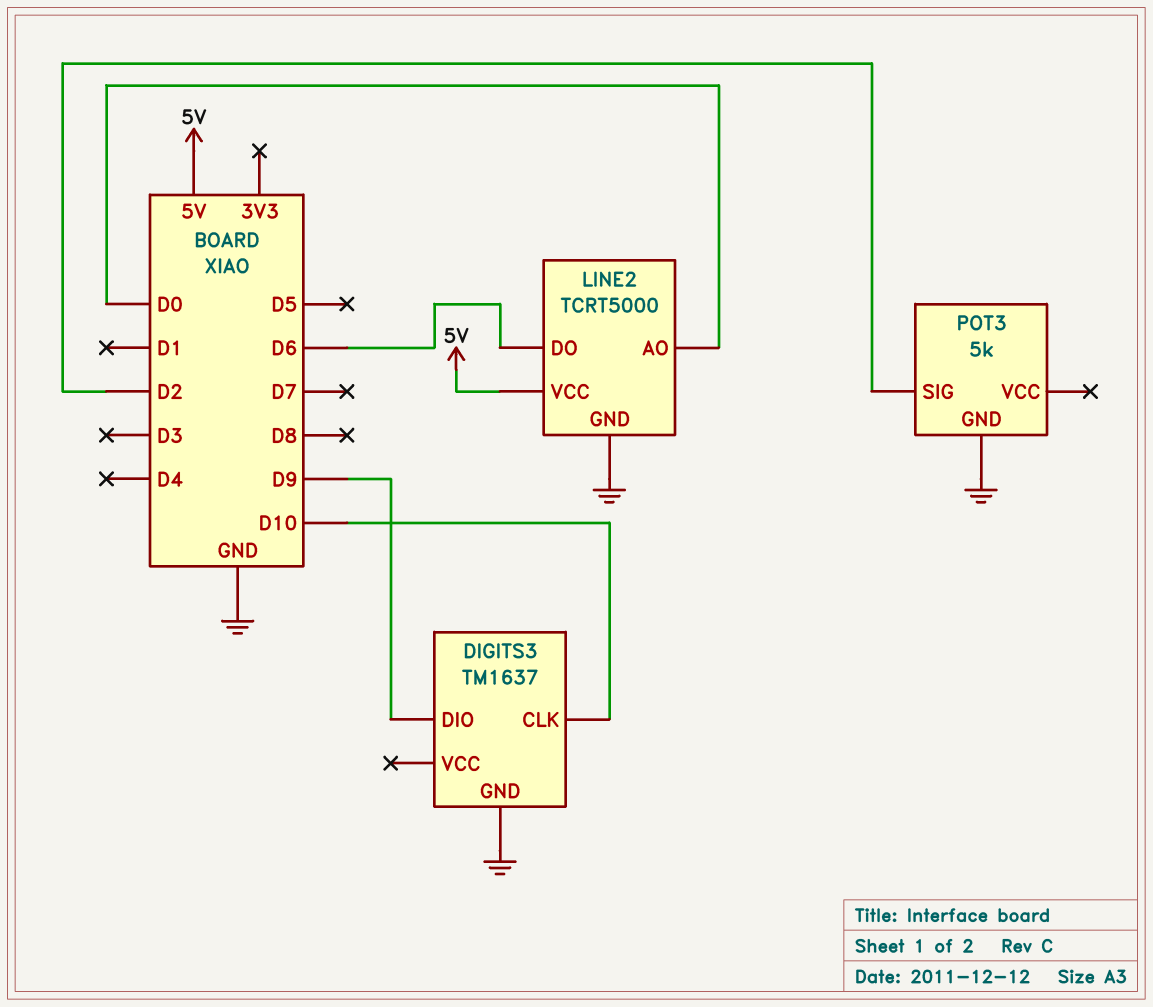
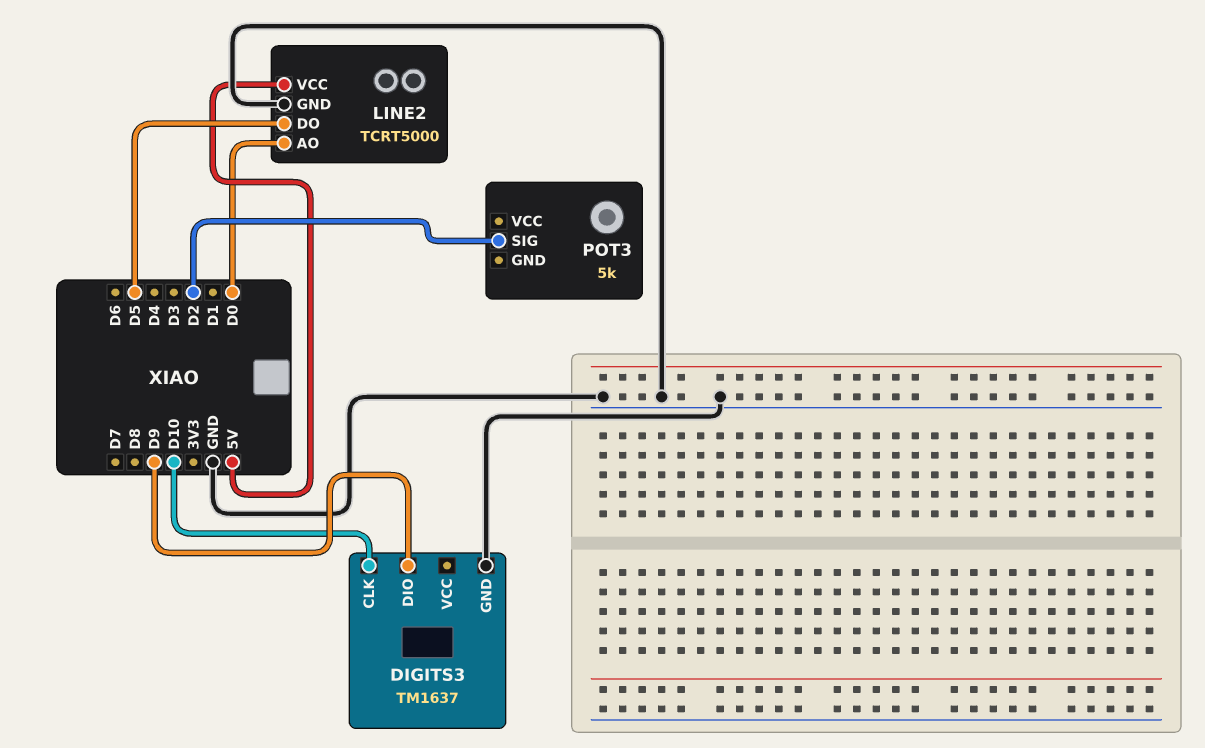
LINE2 pin DO: D6 -> D5
POT3 pin GND: GND -> none

